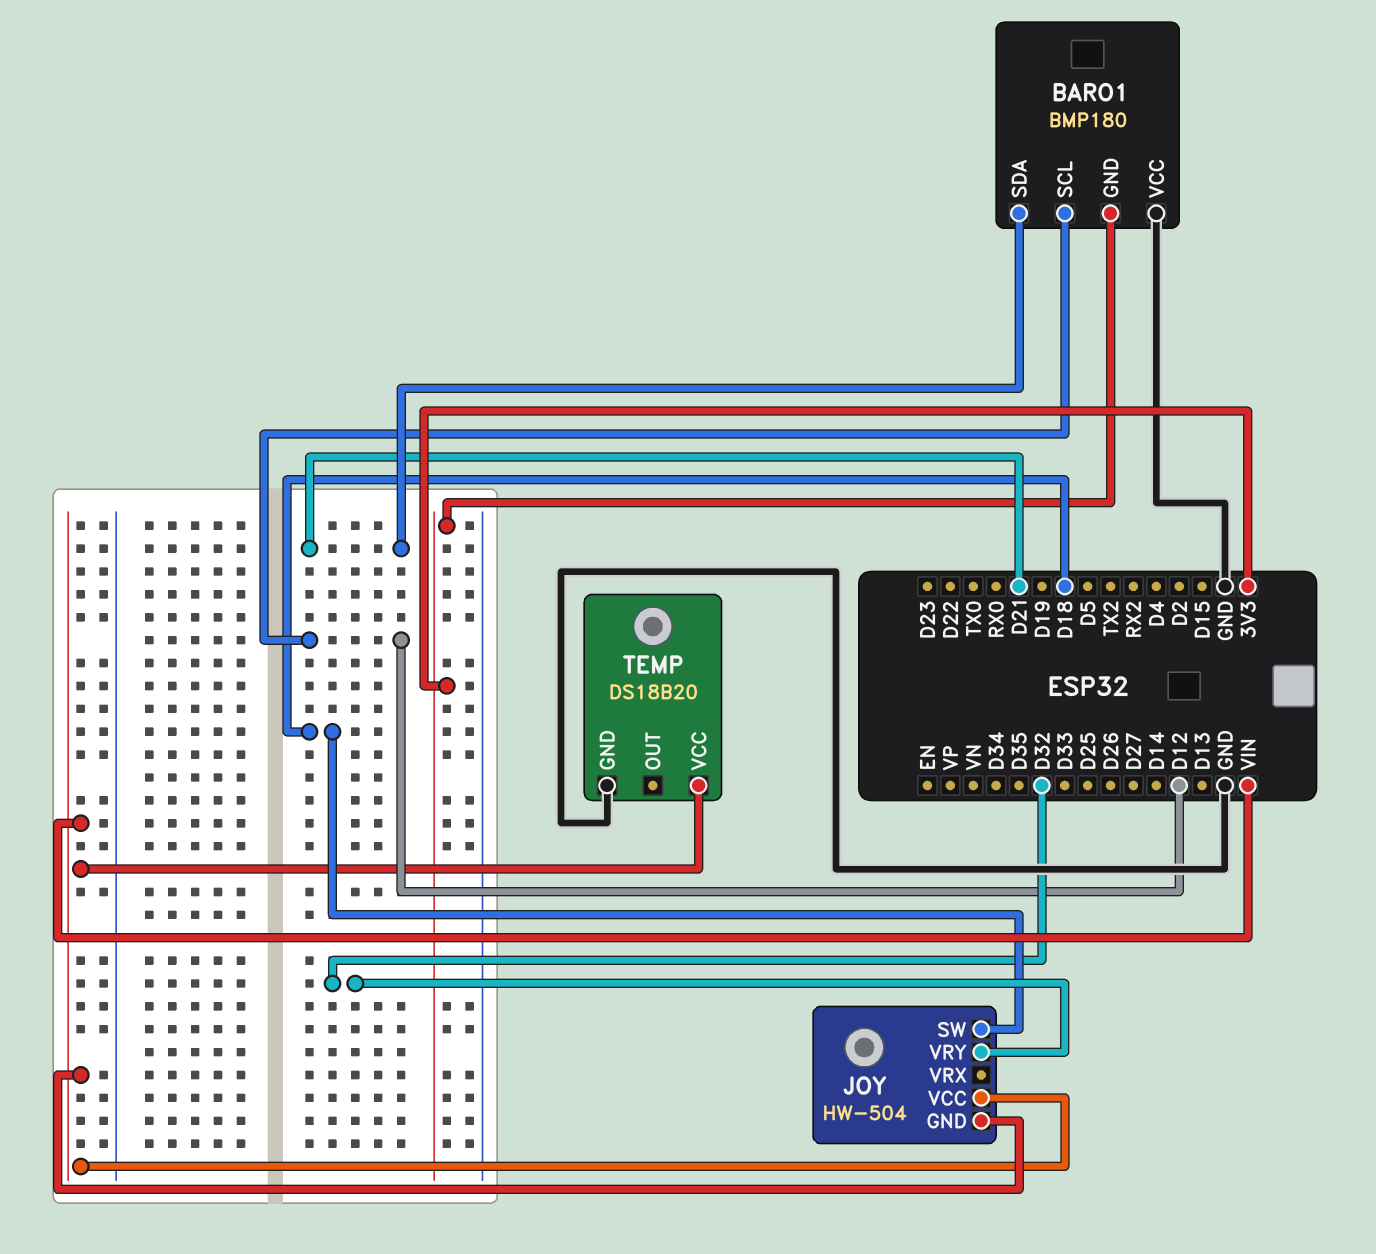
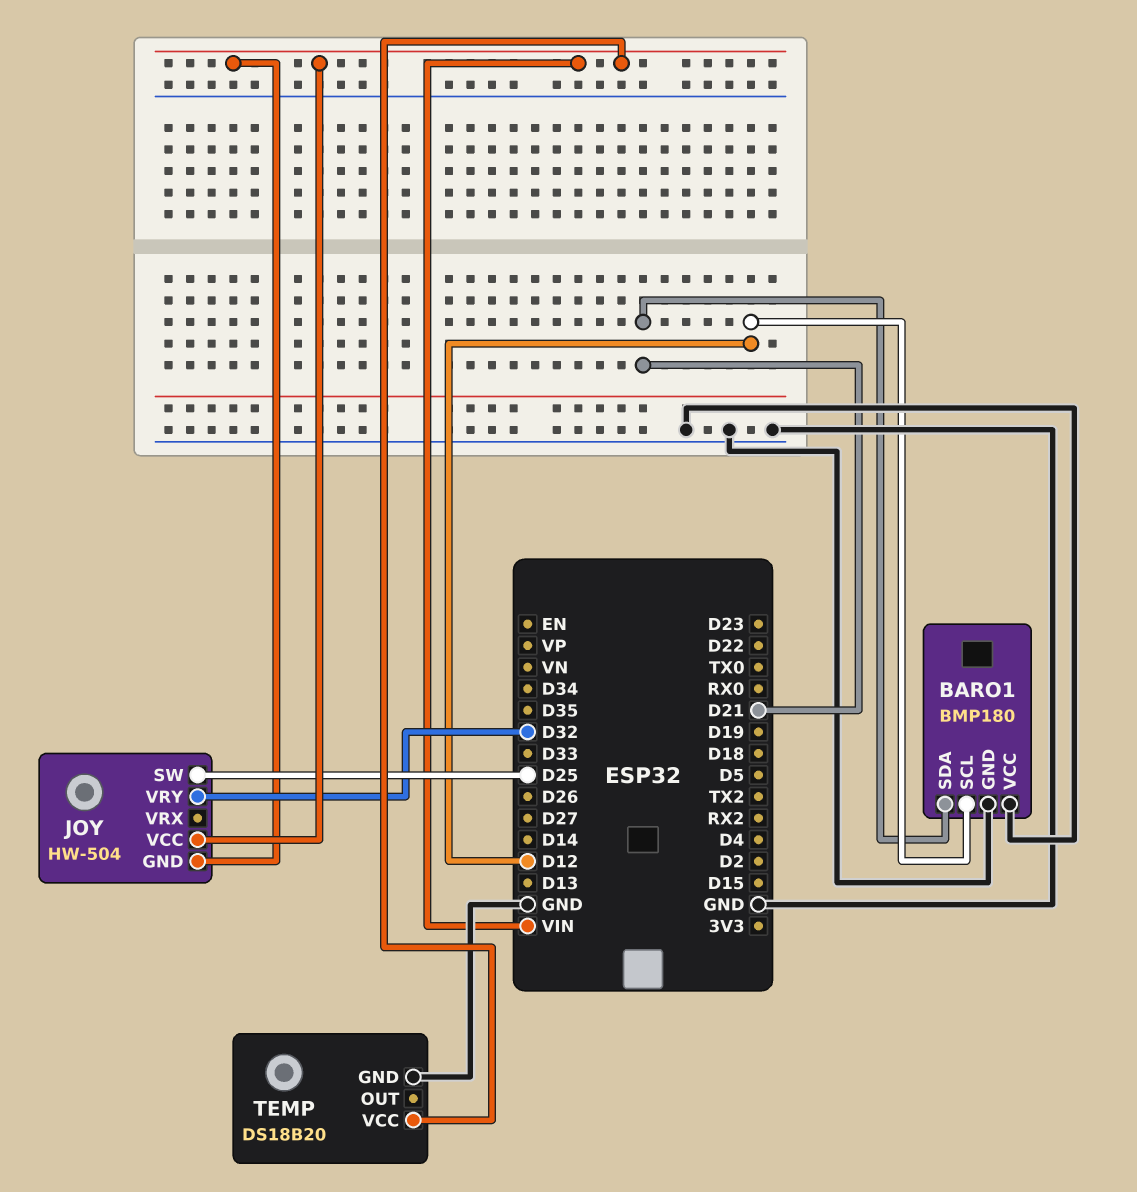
BARO1 pin GND: 3V3 -> GND
JOY pin SW: D18 -> D25

